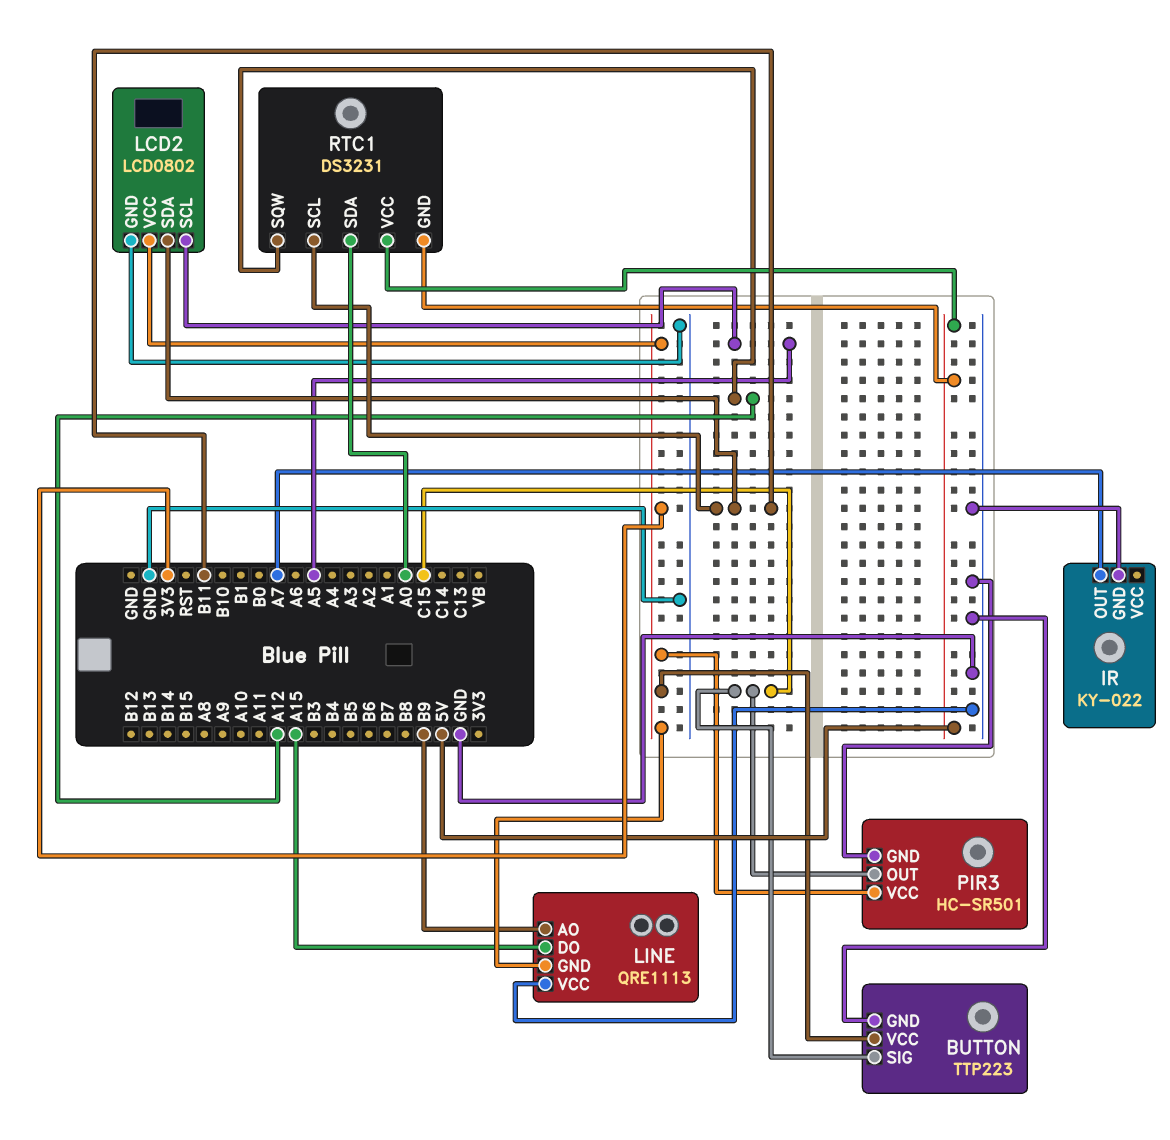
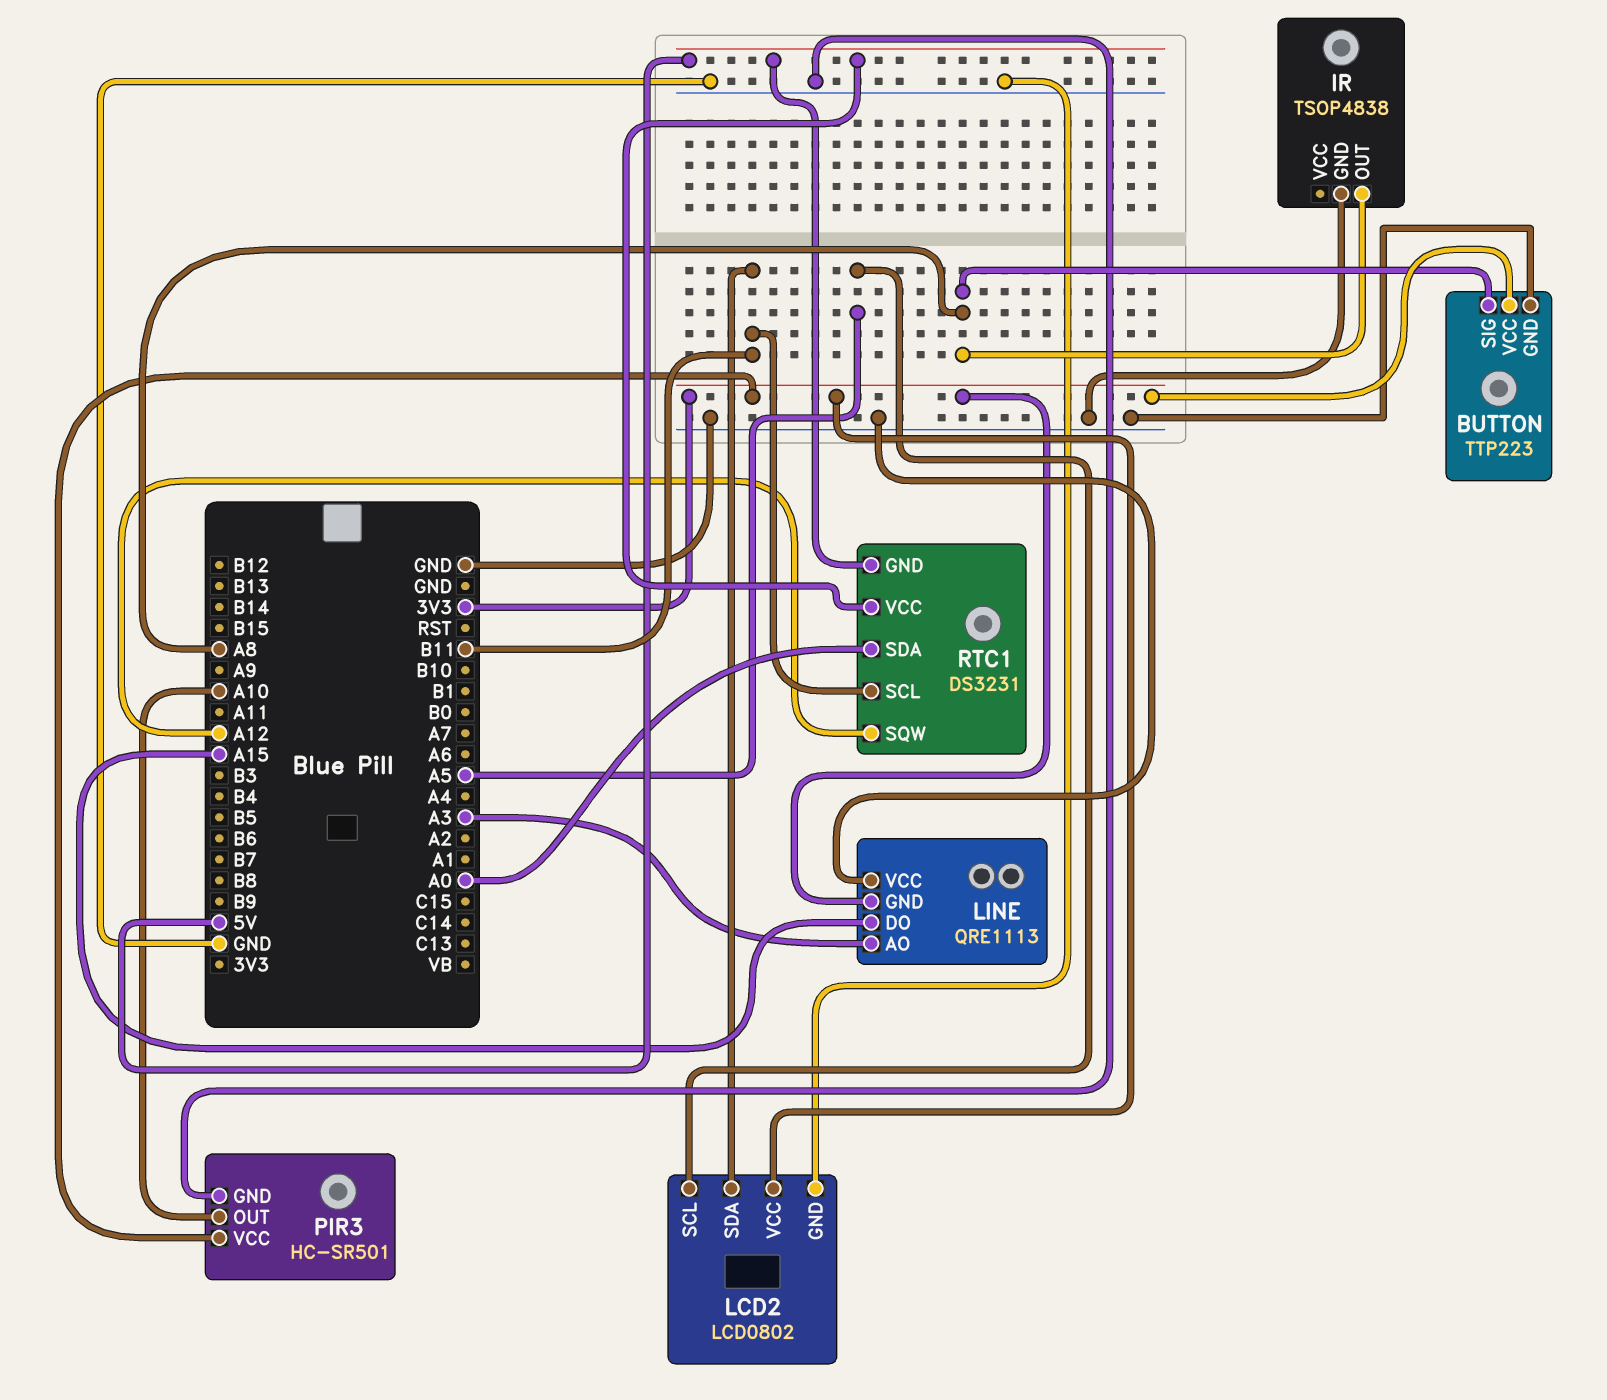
BUTTON pin SIG: C15 -> A8
IR: KY-022 -> TSOP4838
IR pin OUT: A7 -> A8
LINE pin AO: B9 -> A3
PIR3 pin OUT: C15 -> A10

